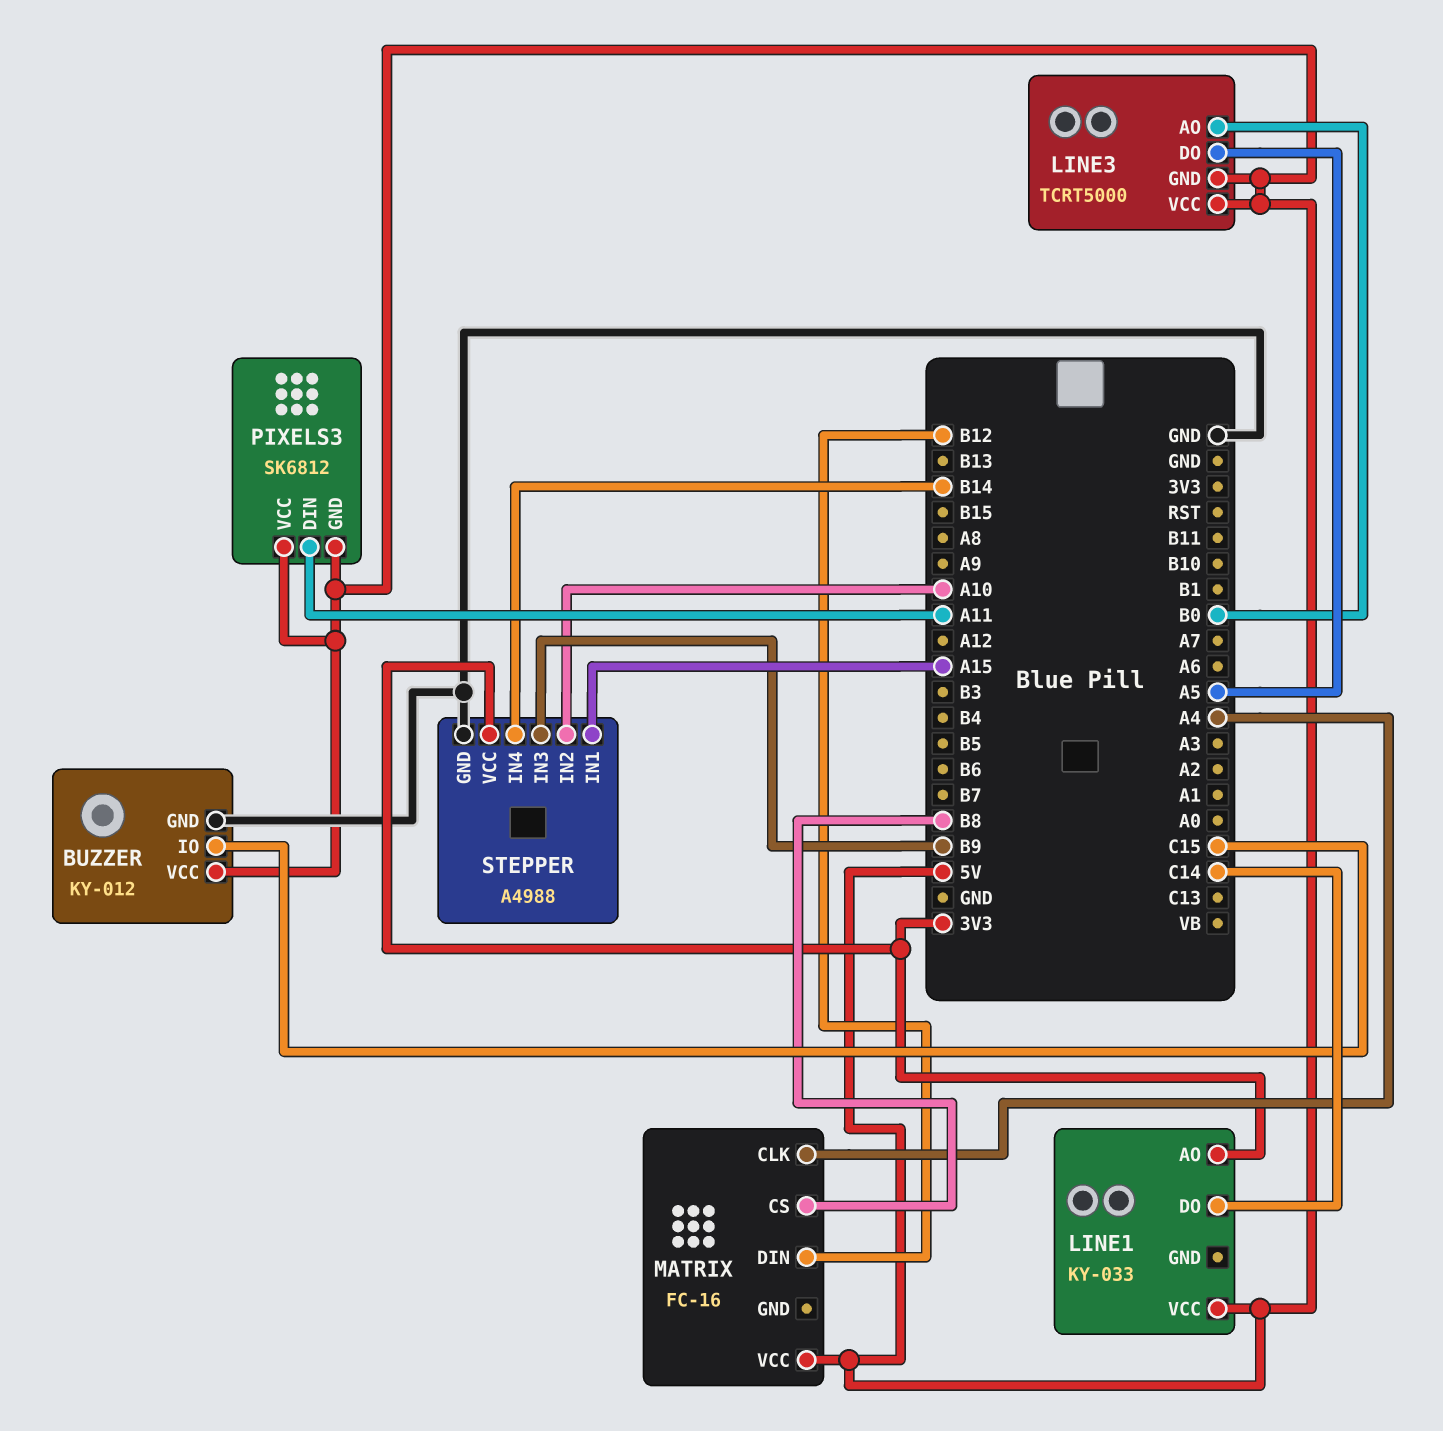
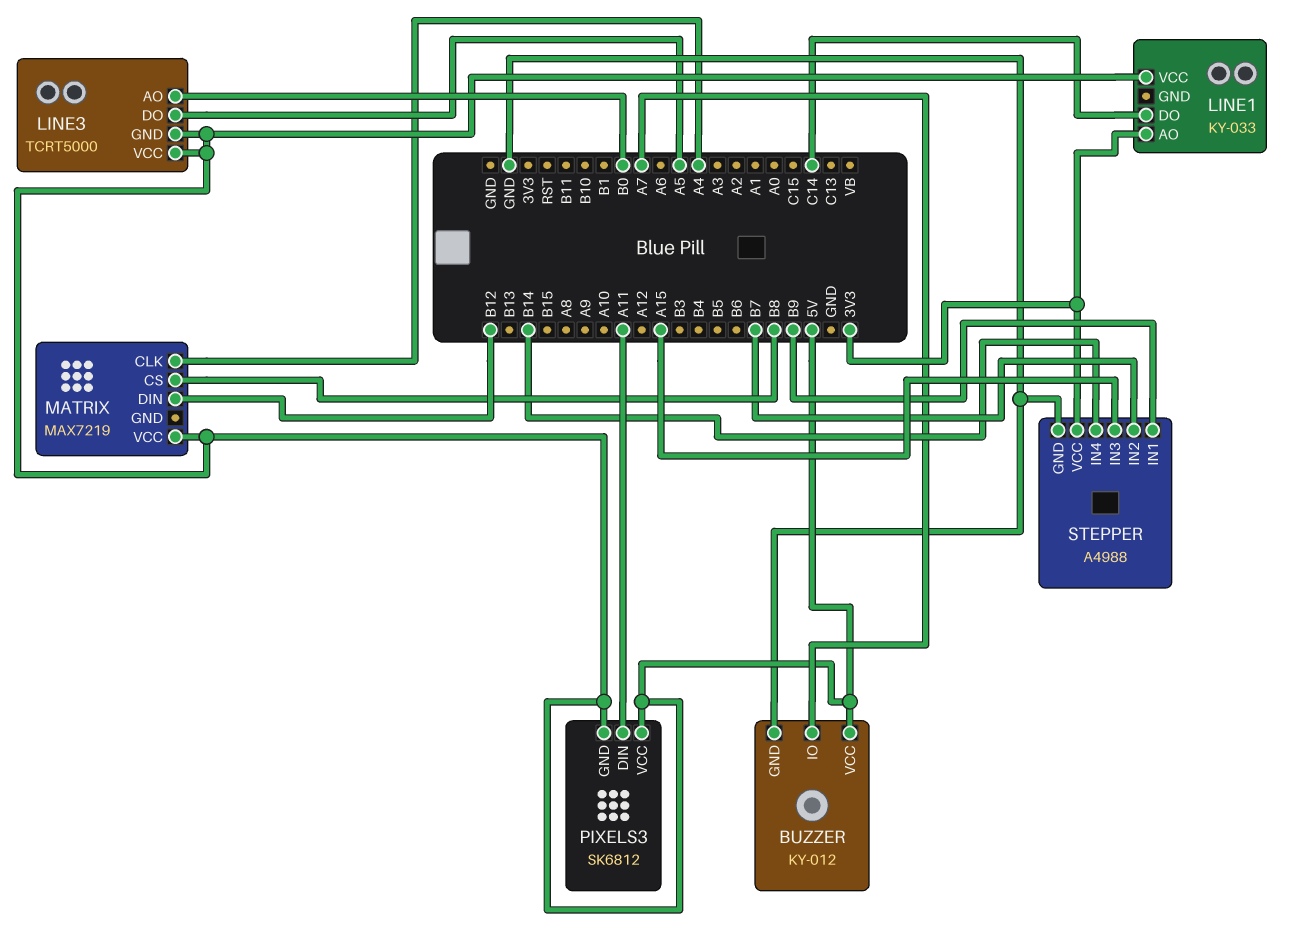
BUZZER pin IO: C15 -> A7
MATRIX: FC-16 -> MAX7219
STEPPER pin IN1: A15 -> B9
STEPPER pin IN2: A10 -> B7
STEPPER pin IN3: B9 -> A15

